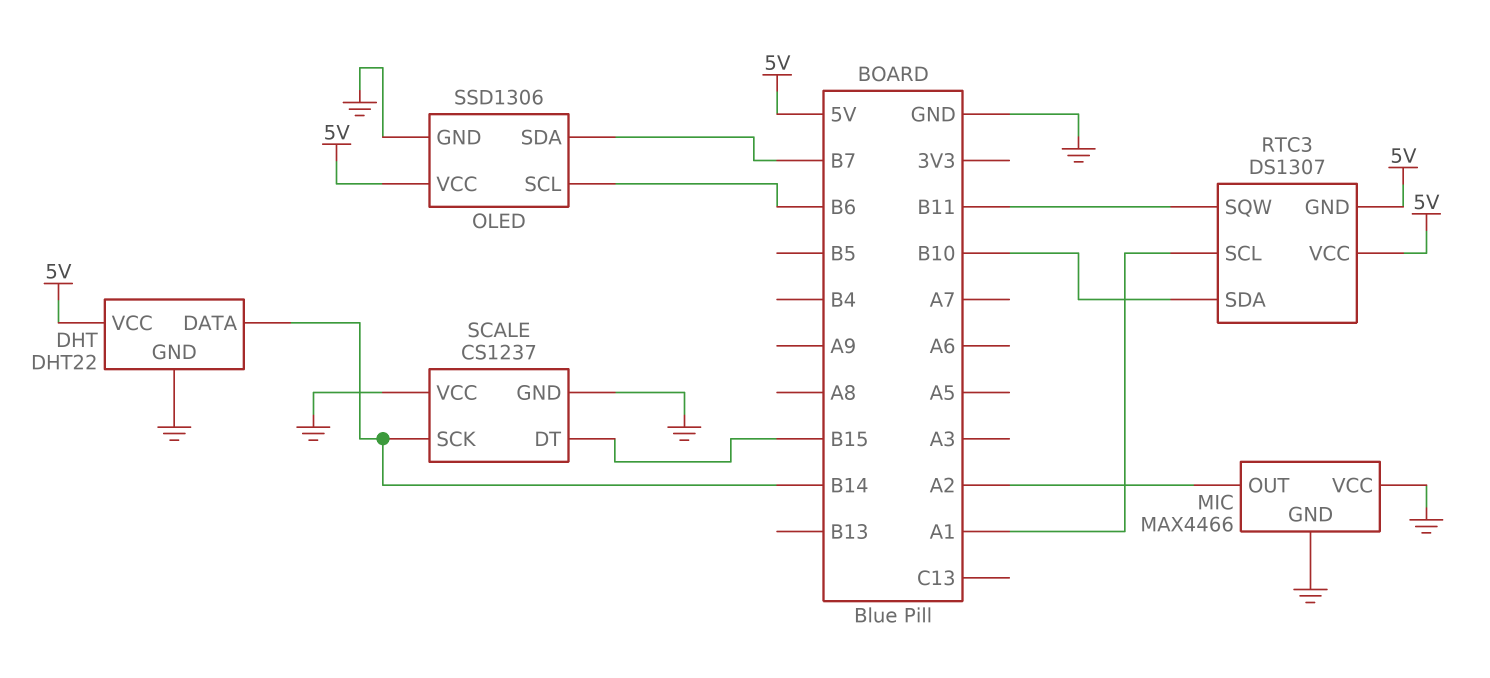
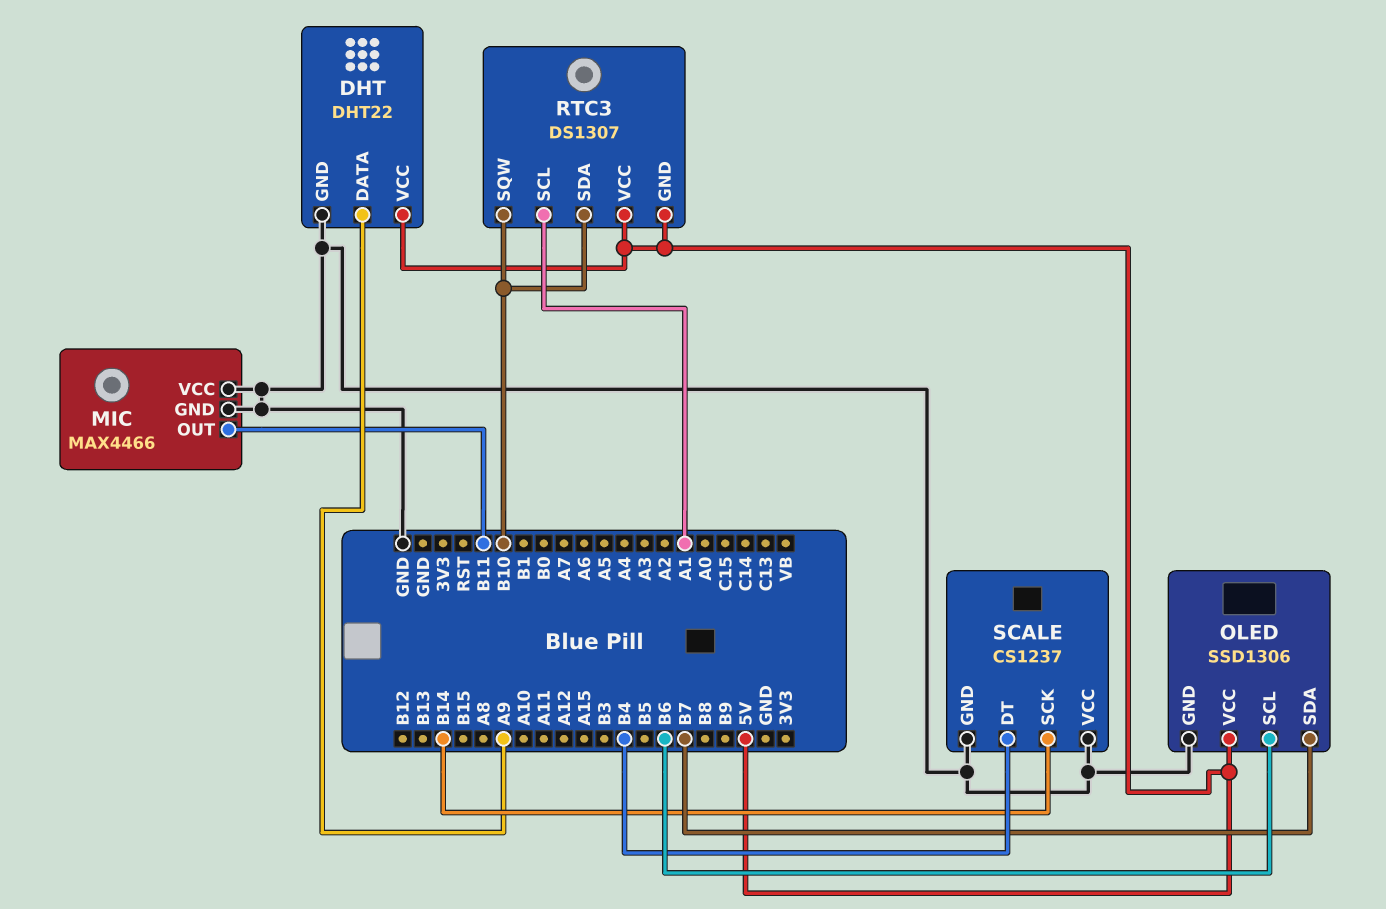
DHT pin DATA: B14 -> A9
MIC pin OUT: A2 -> B11
RTC3 pin SQW: B11 -> B10
SCALE pin DT: B15 -> B4

